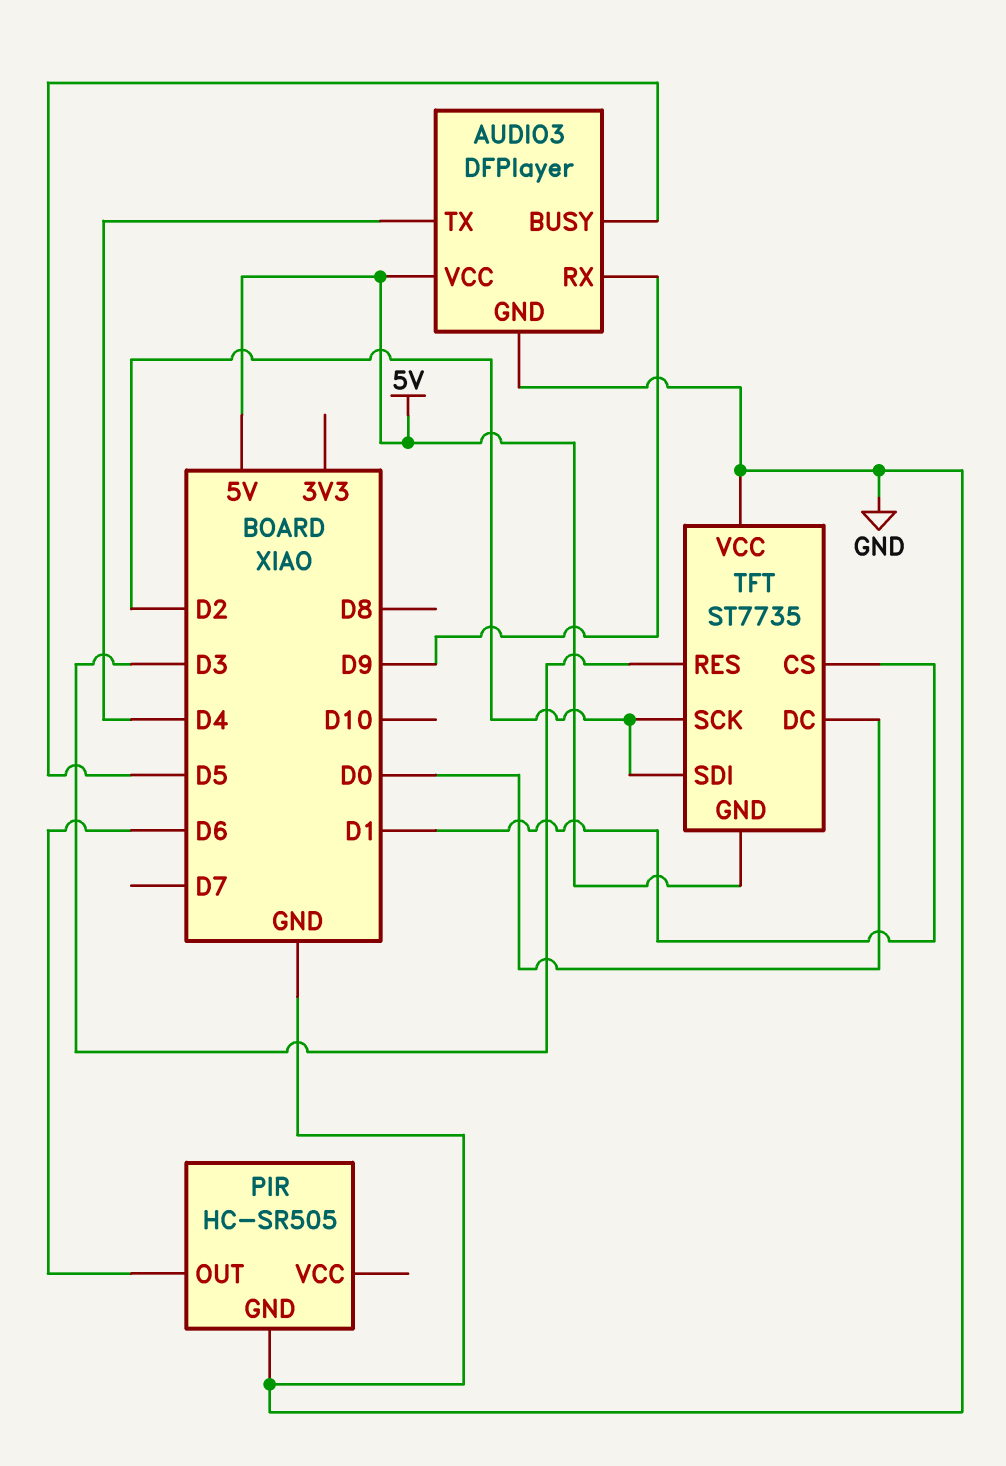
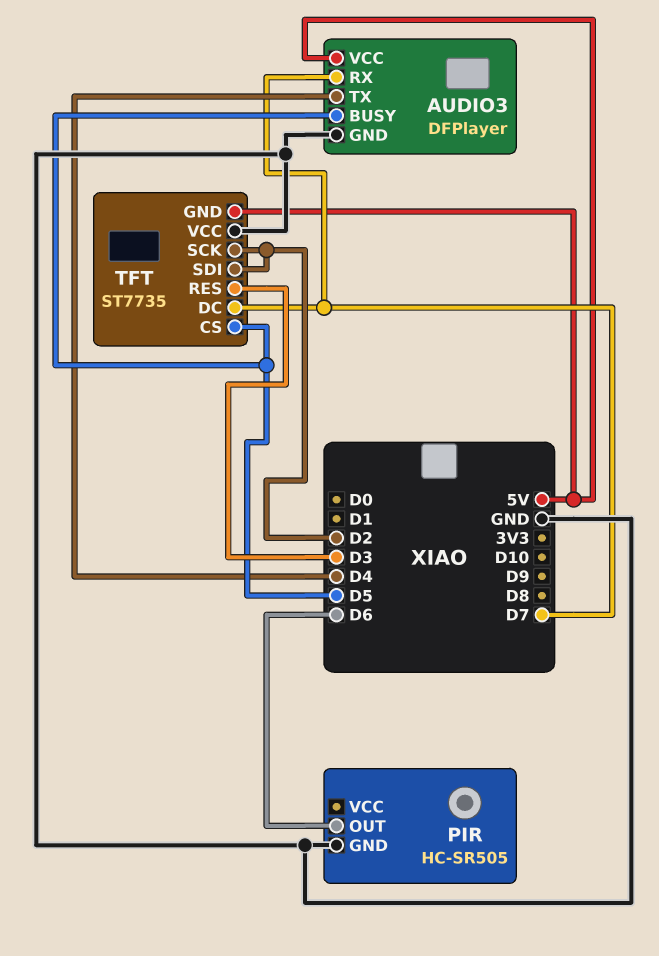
AUDIO3 pin RX: D9 -> D7
TFT pin CS: D1 -> D5
TFT pin DC: D0 -> D7

